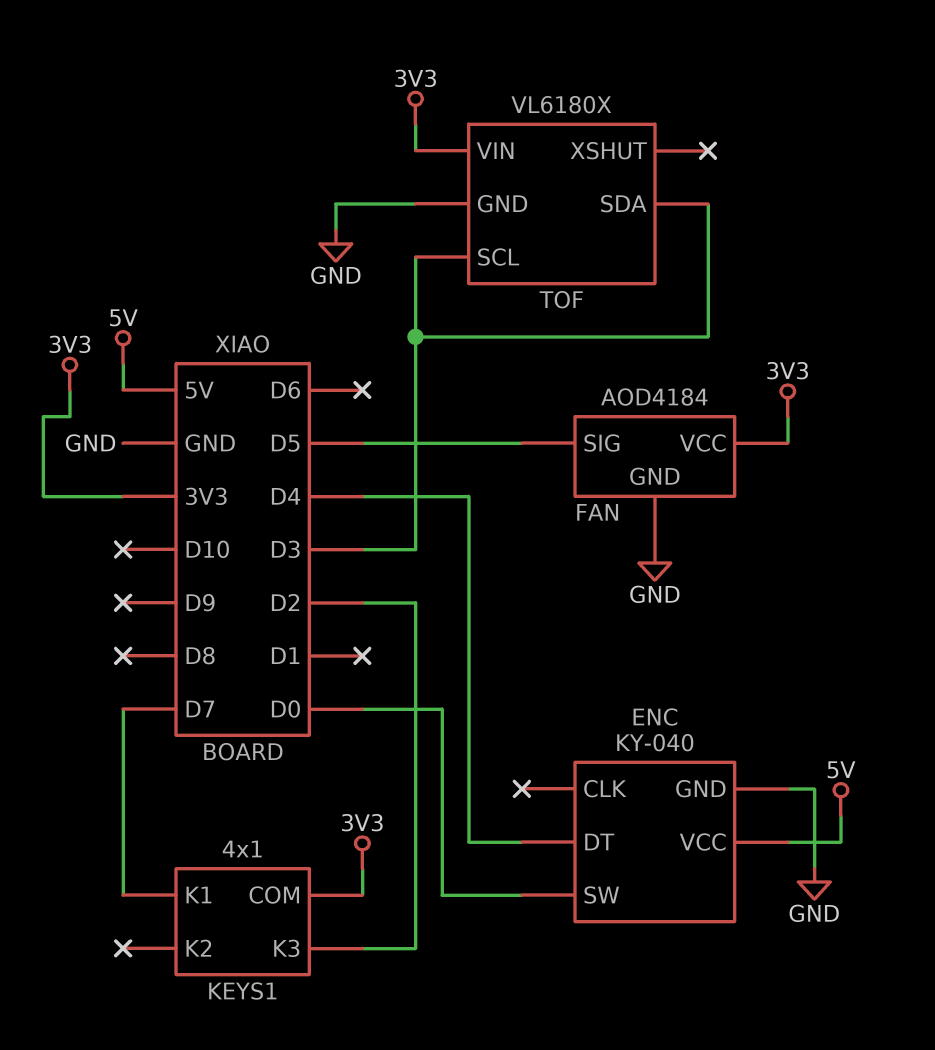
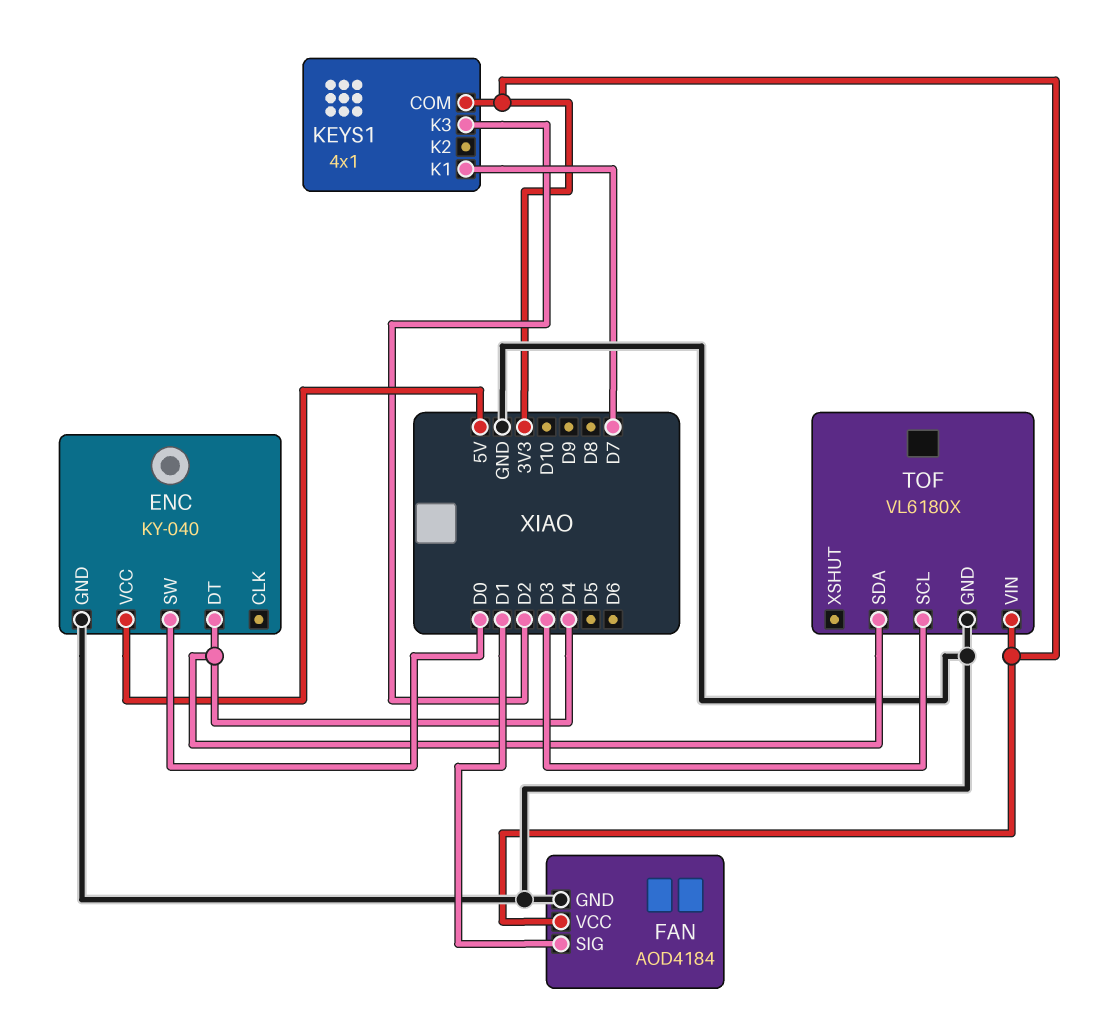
FAN pin SIG: D5 -> D1
TOF pin SDA: D3 -> D4

